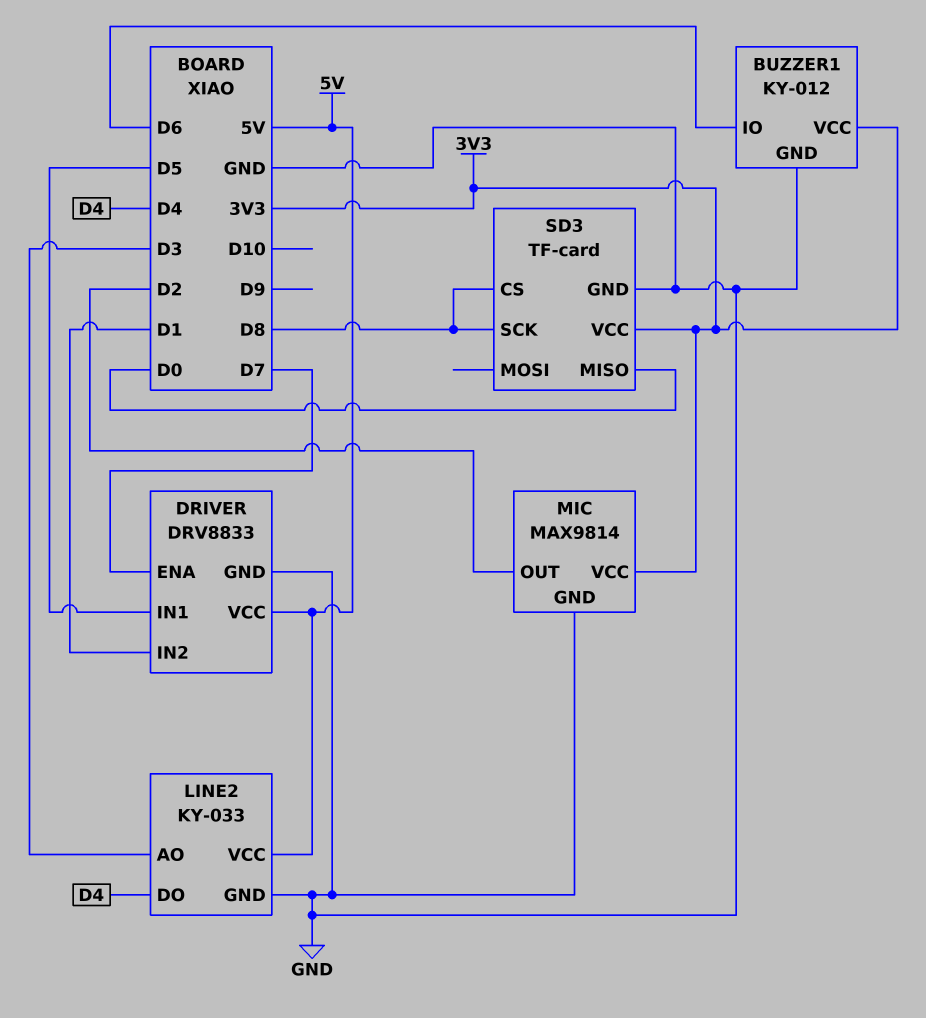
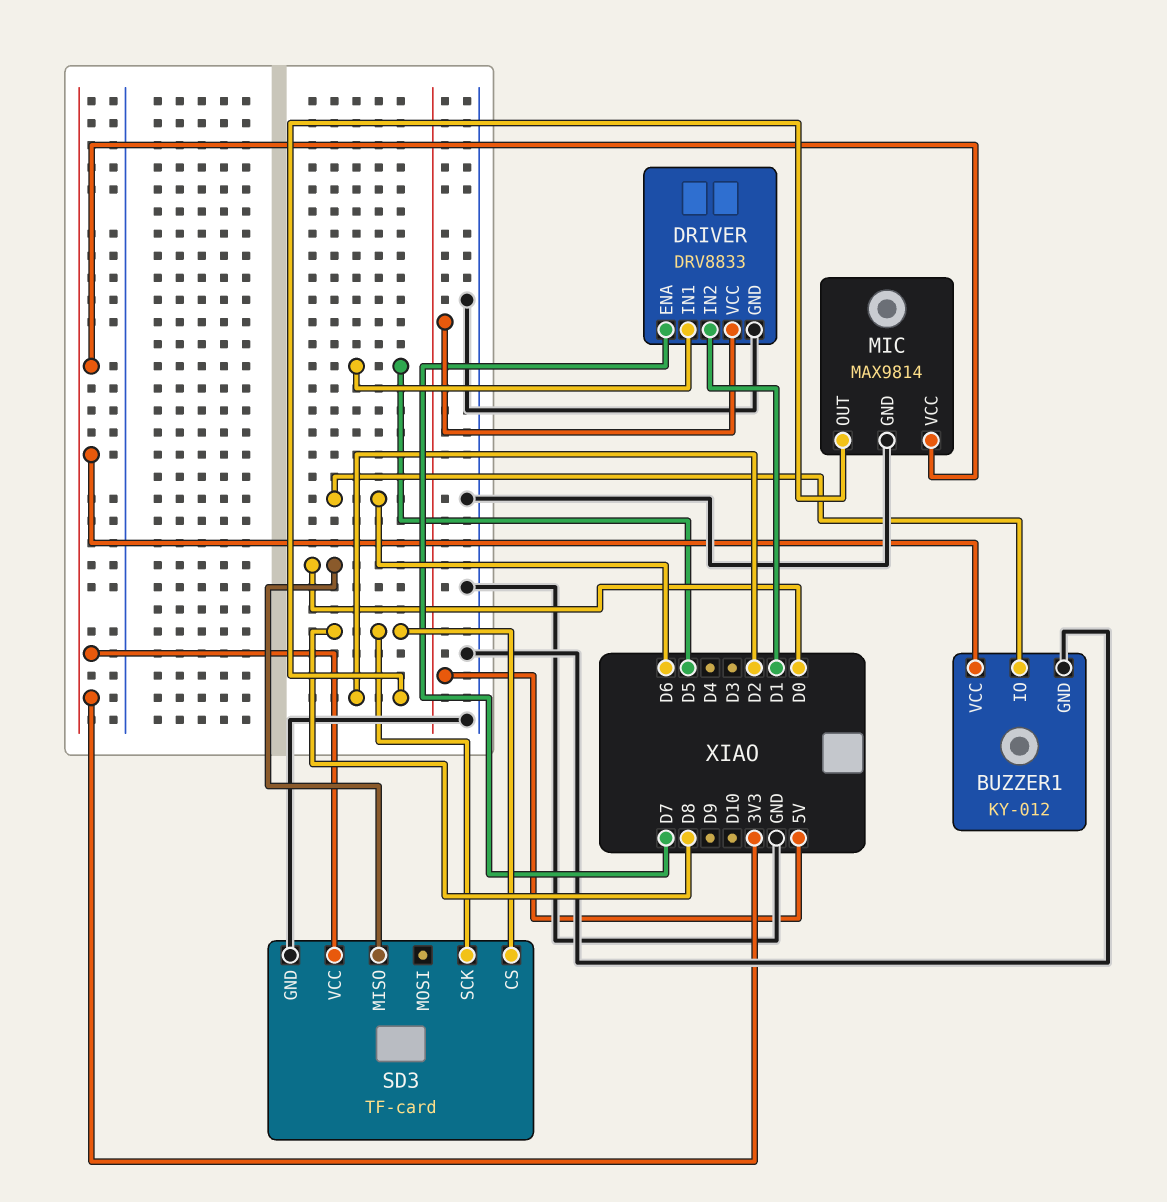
LINE2: KY-033 -> none
LINE2 pin AO: D3 -> none
LINE2 pin DO: D4 -> none
LINE2 pin GND: GND -> none
LINE2 pin VCC: 5V -> none

